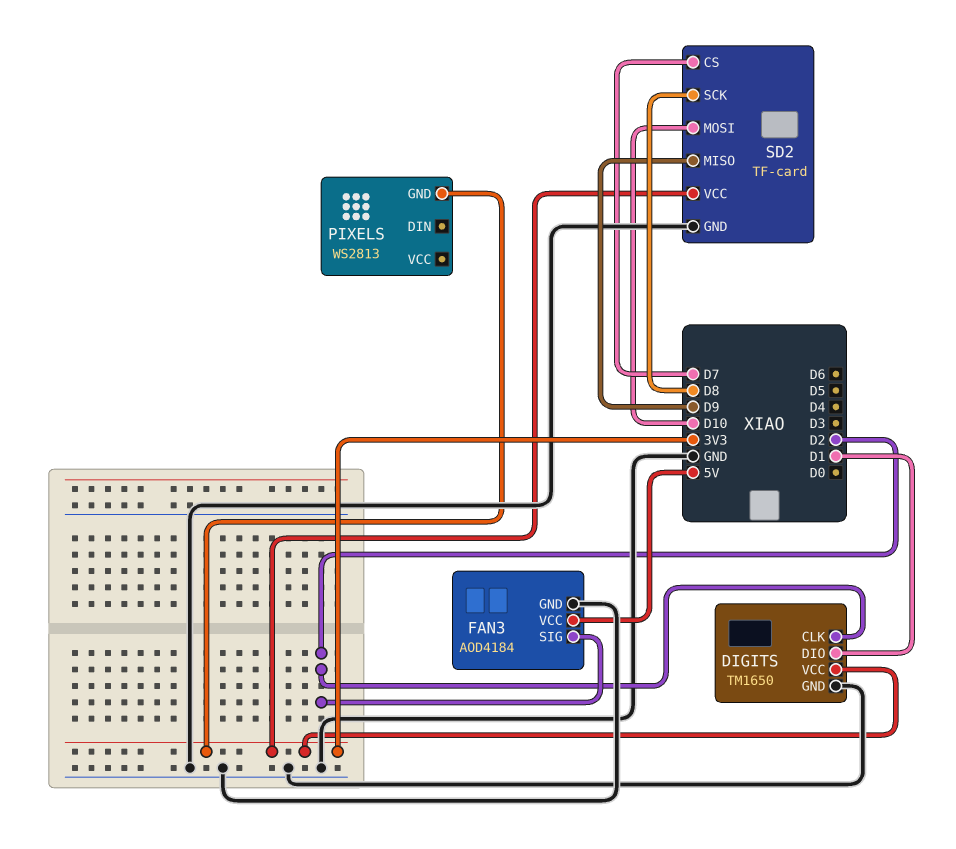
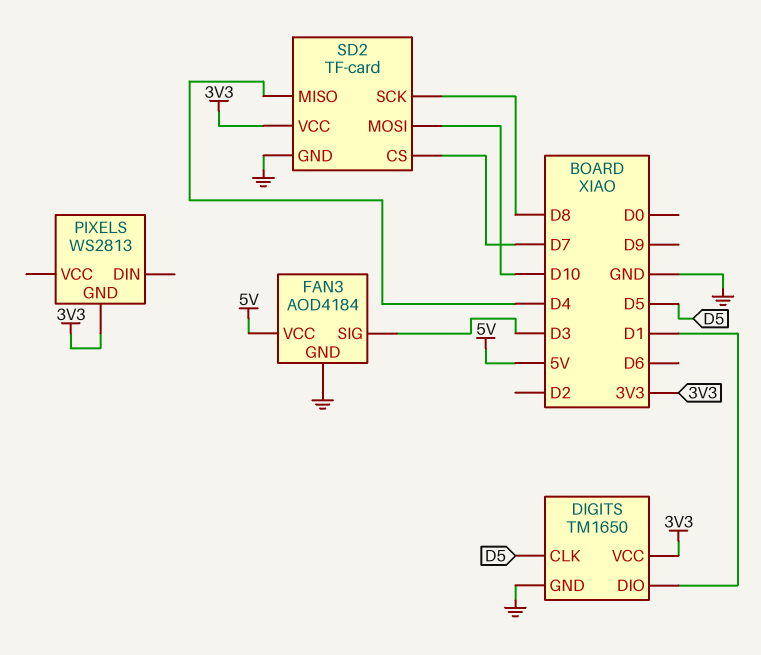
DIGITS pin CLK: D2 -> D5
FAN3 pin SIG: D2 -> D3
SD2 pin MISO: D9 -> D4

